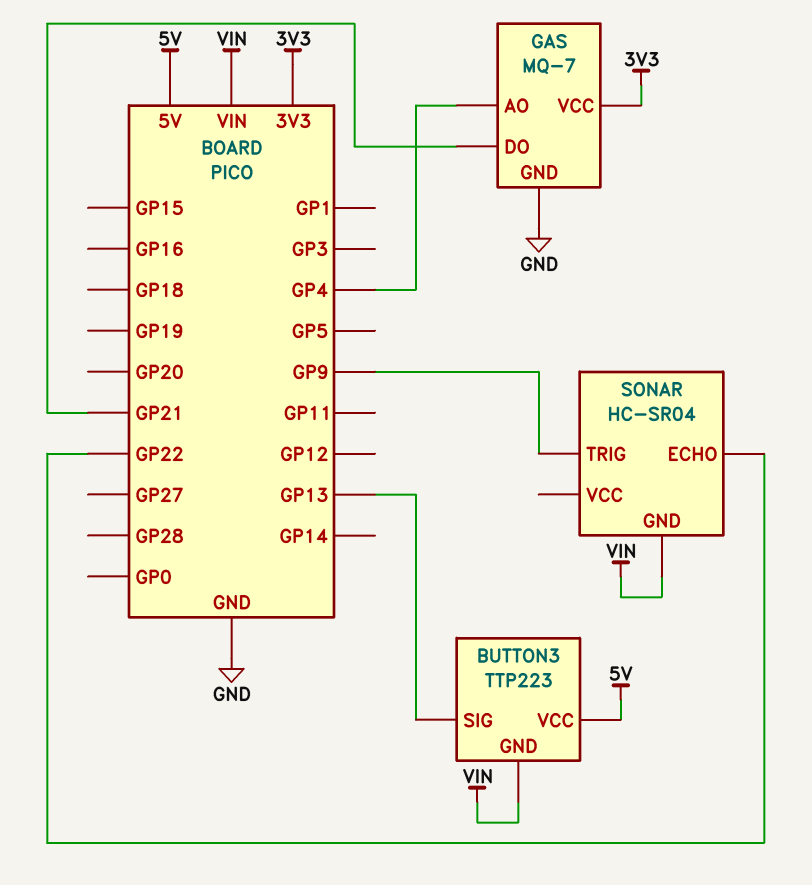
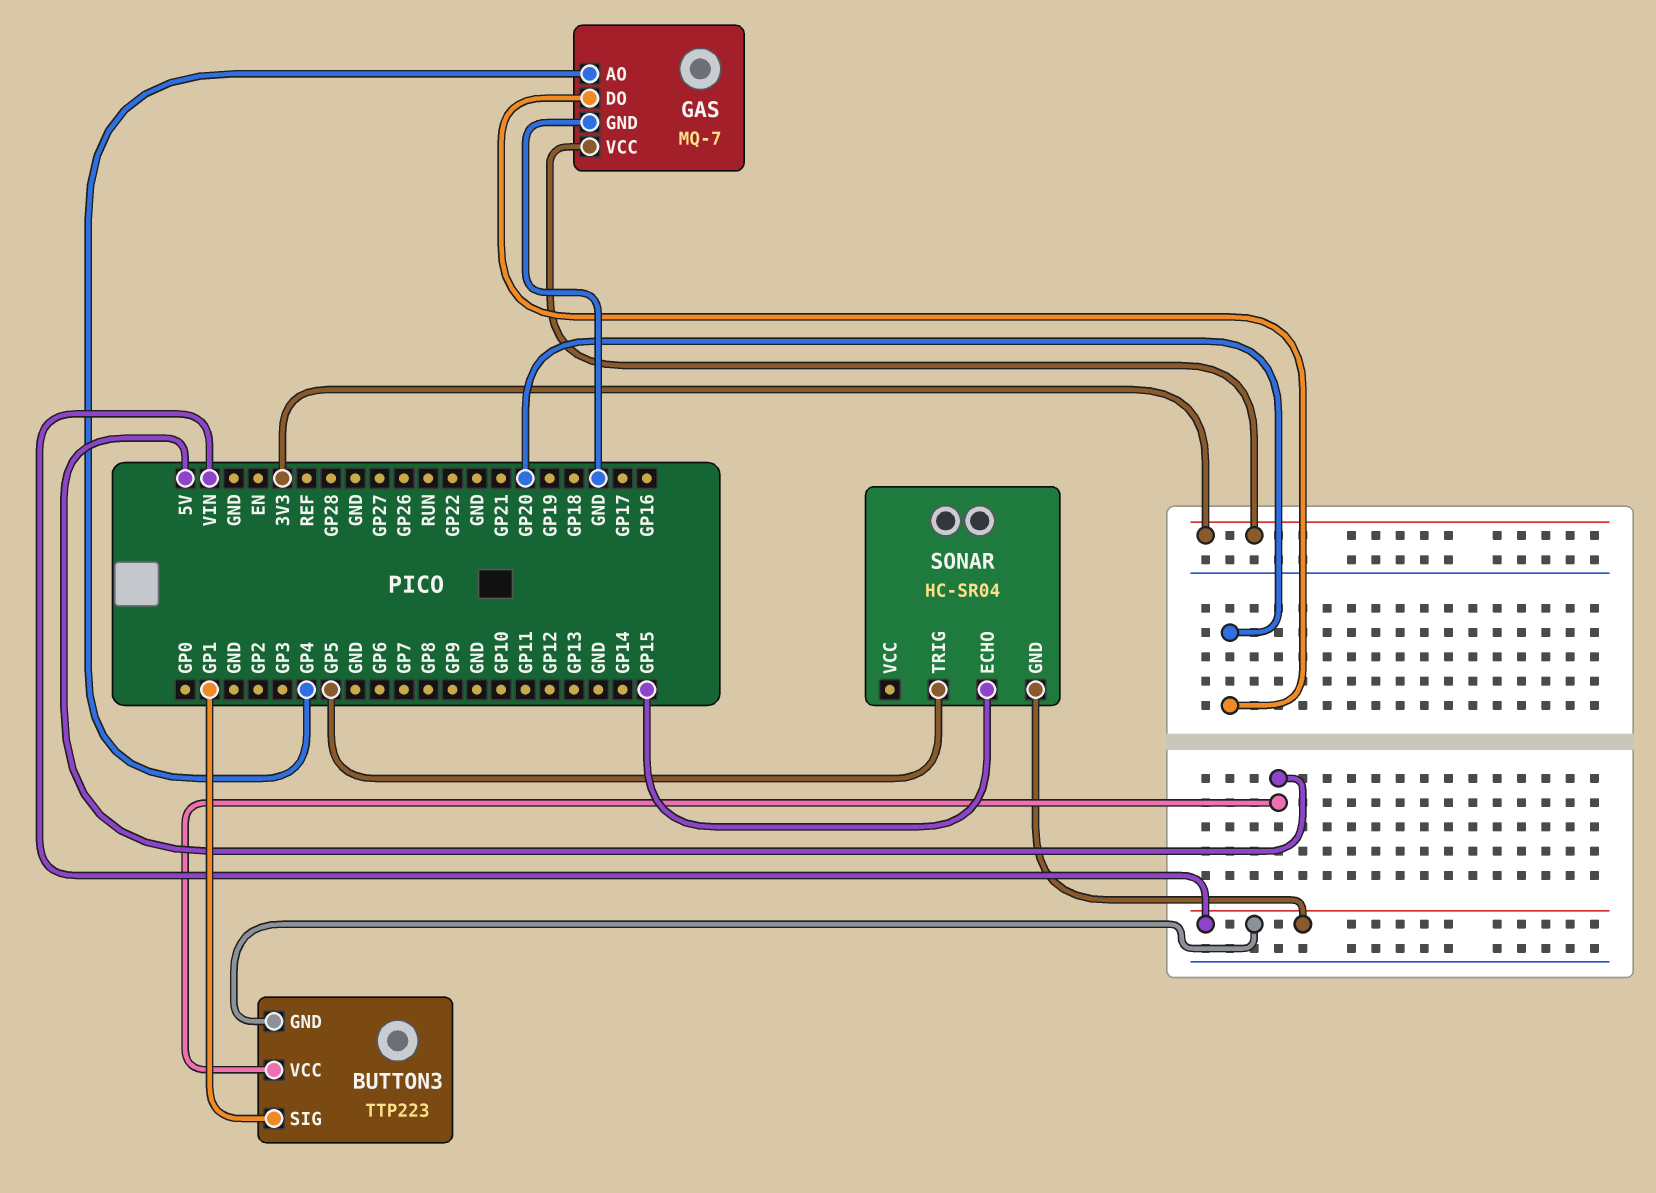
BUTTON3 pin SIG: GP13 -> GP1
GAS pin DO: GP21 -> GP20
SONAR pin ECHO: GP22 -> GP15
SONAR pin TRIG: GP9 -> GP5

